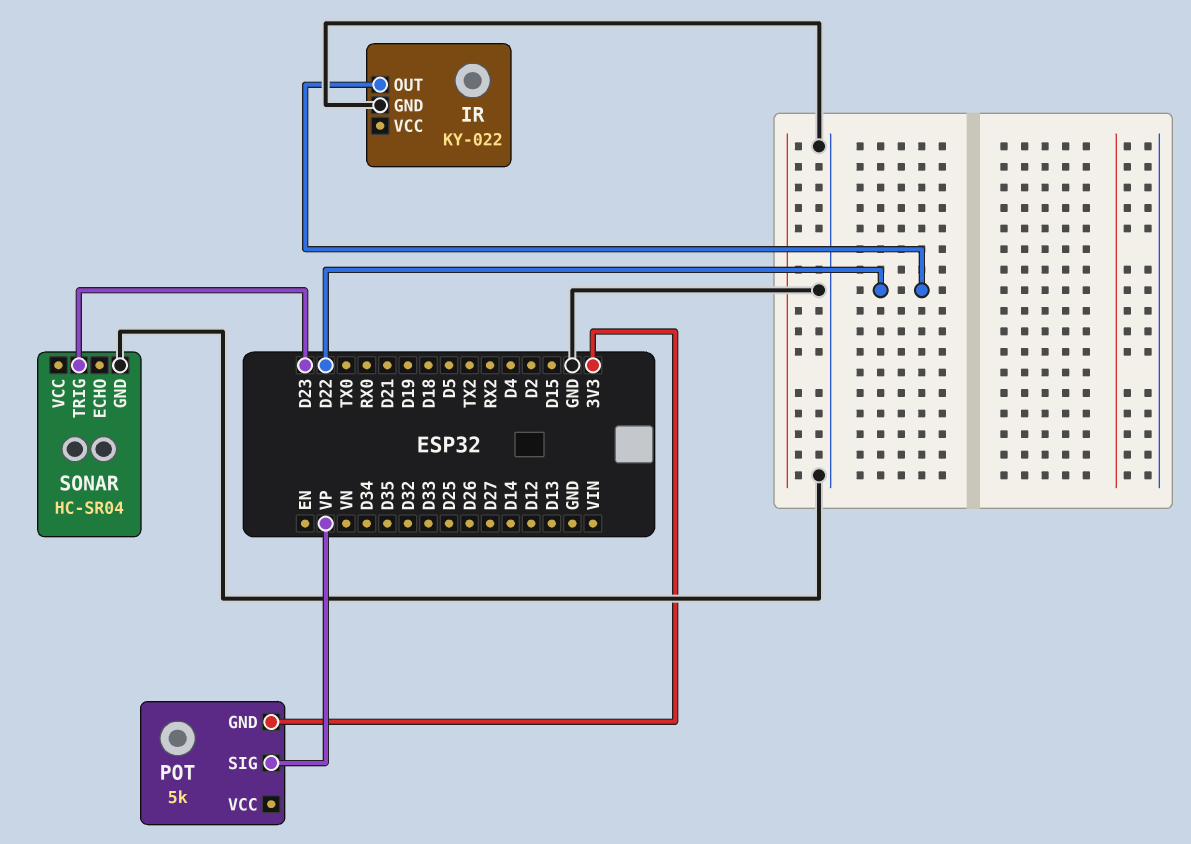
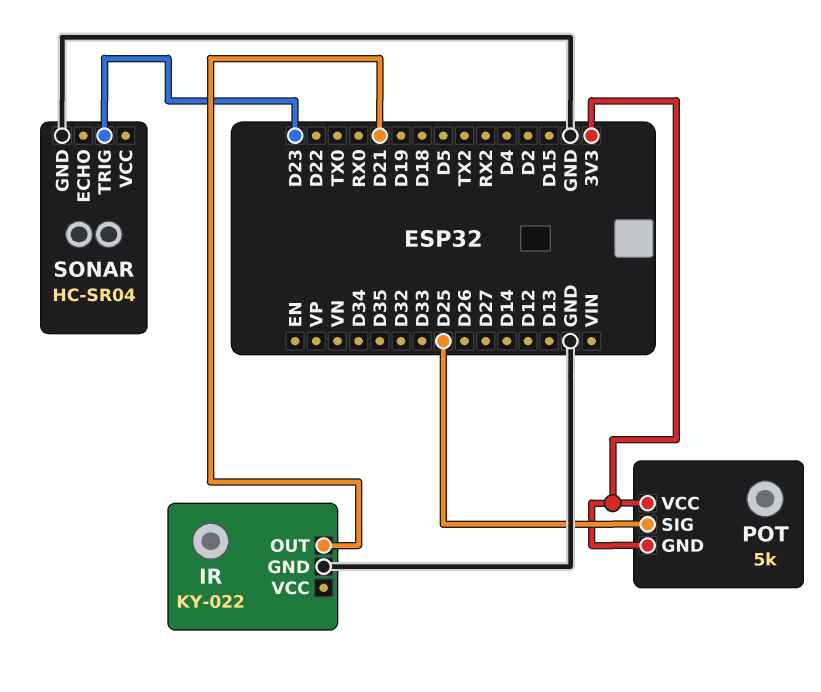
IR pin OUT: D22 -> D21
POT pin SIG: VP -> D25
POT pin VCC: none -> 3V3

